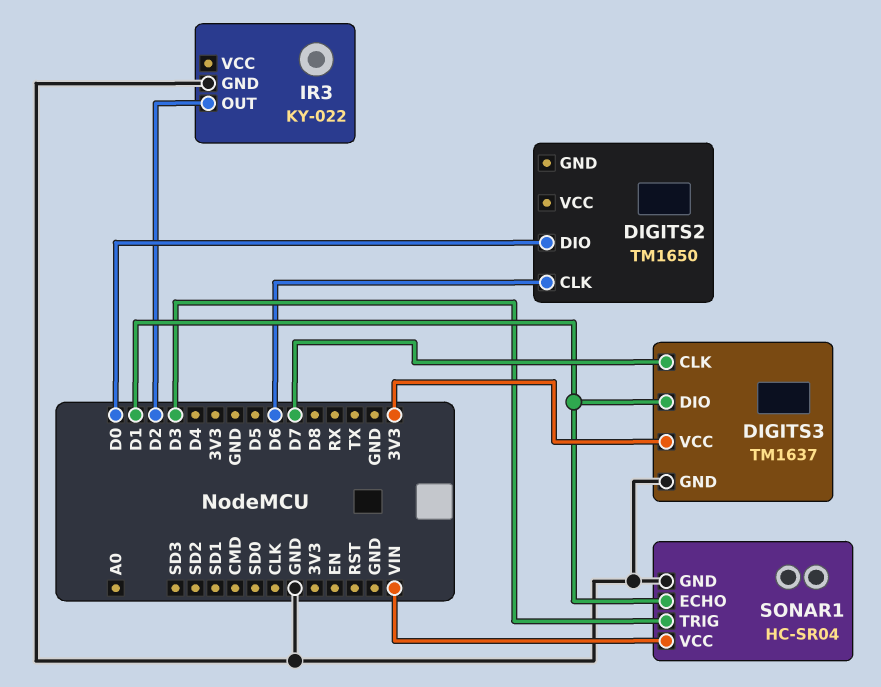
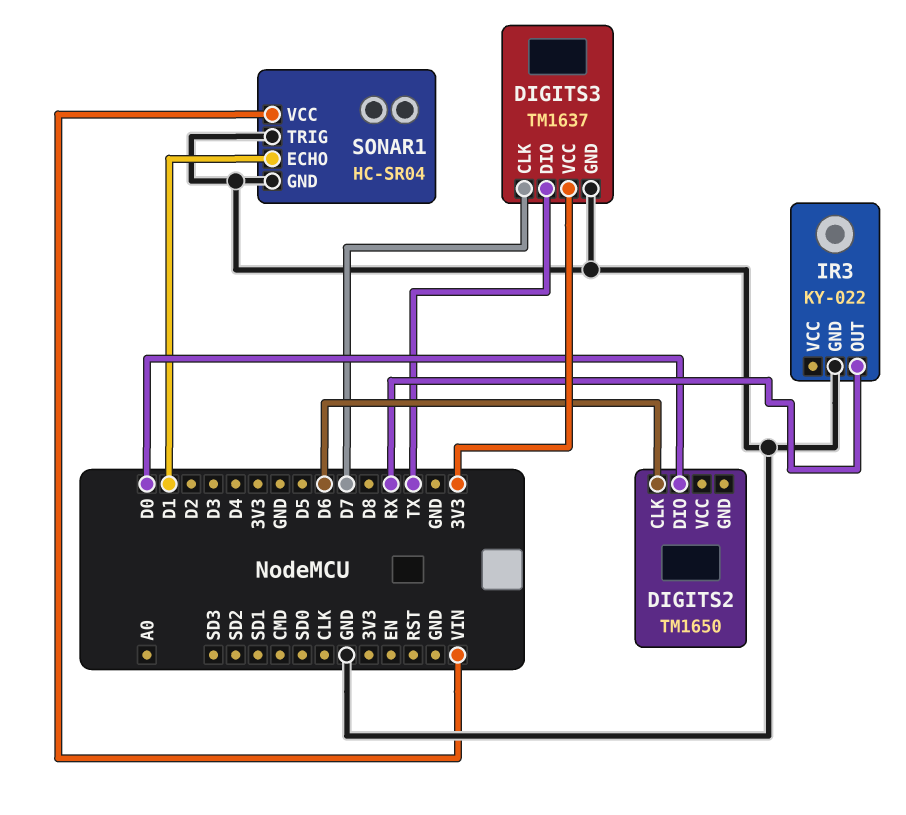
DIGITS3 pin DIO: D1 -> TX
IR3 pin OUT: D2 -> RX
SONAR1 pin TRIG: D3 -> GND

